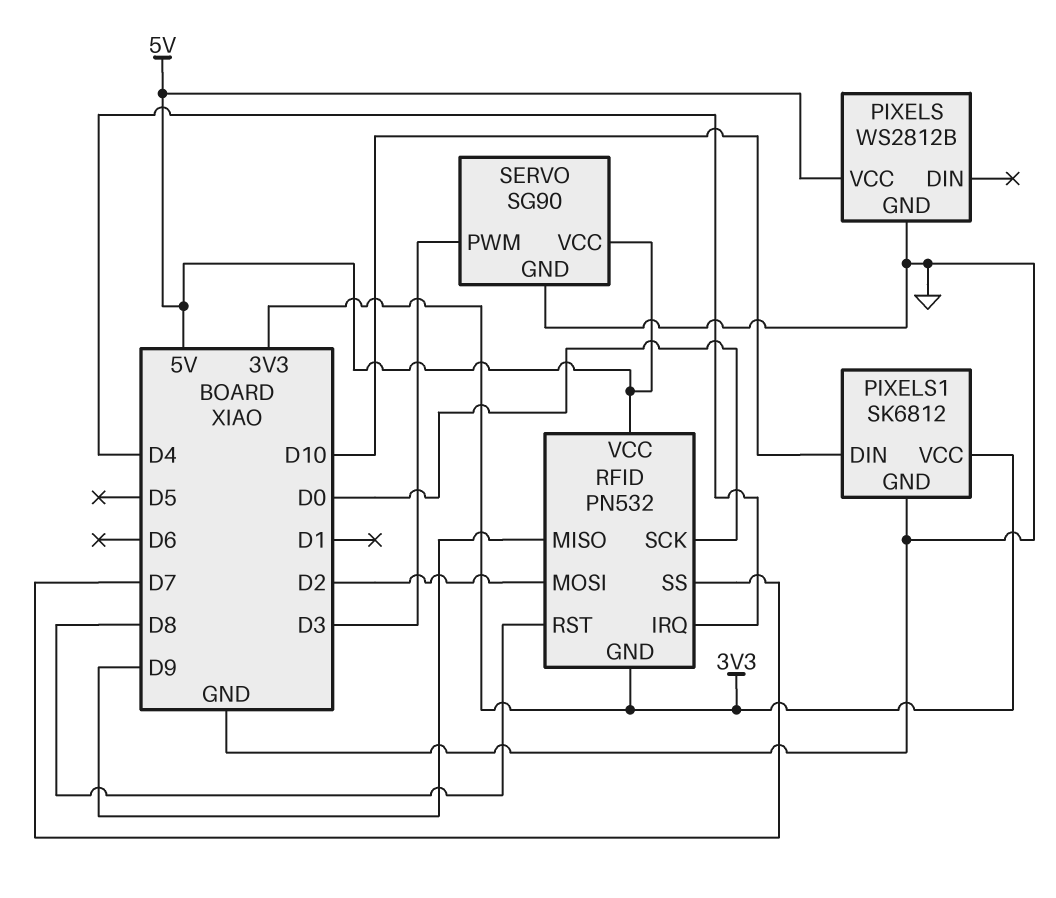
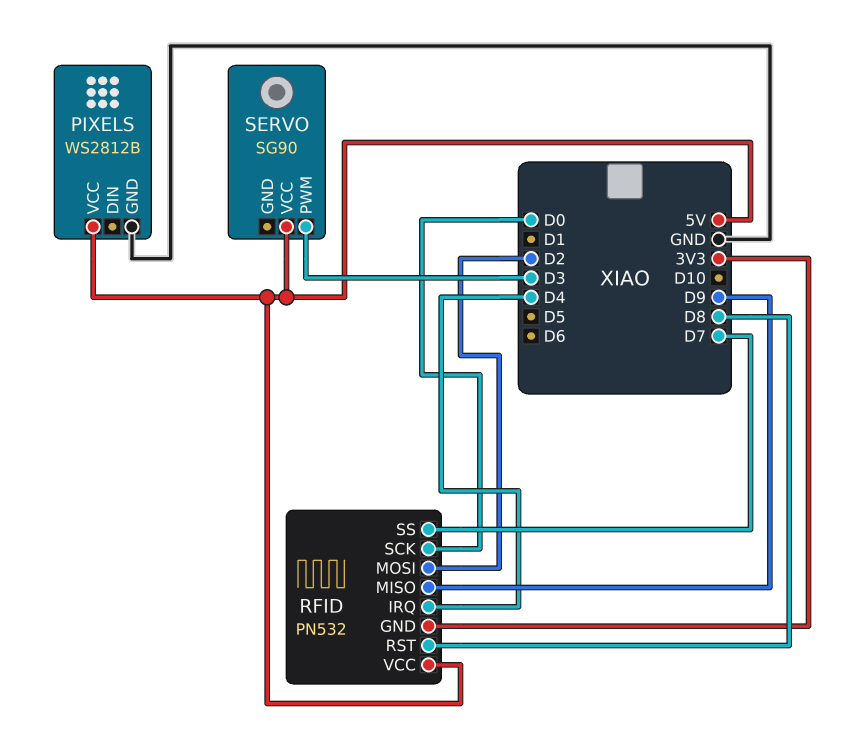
PIXELS1: SK6812 -> none
PIXELS1 pin DIN: D10 -> none
PIXELS1 pin GND: GND -> none
PIXELS1 pin VCC: 3V3 -> none
SERVO pin GND: GND -> none

